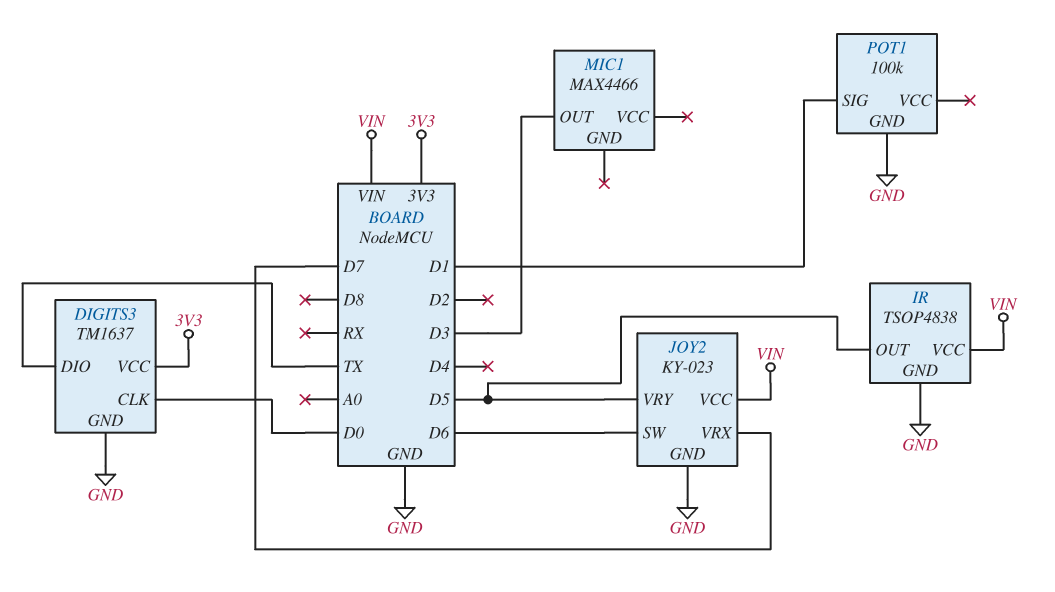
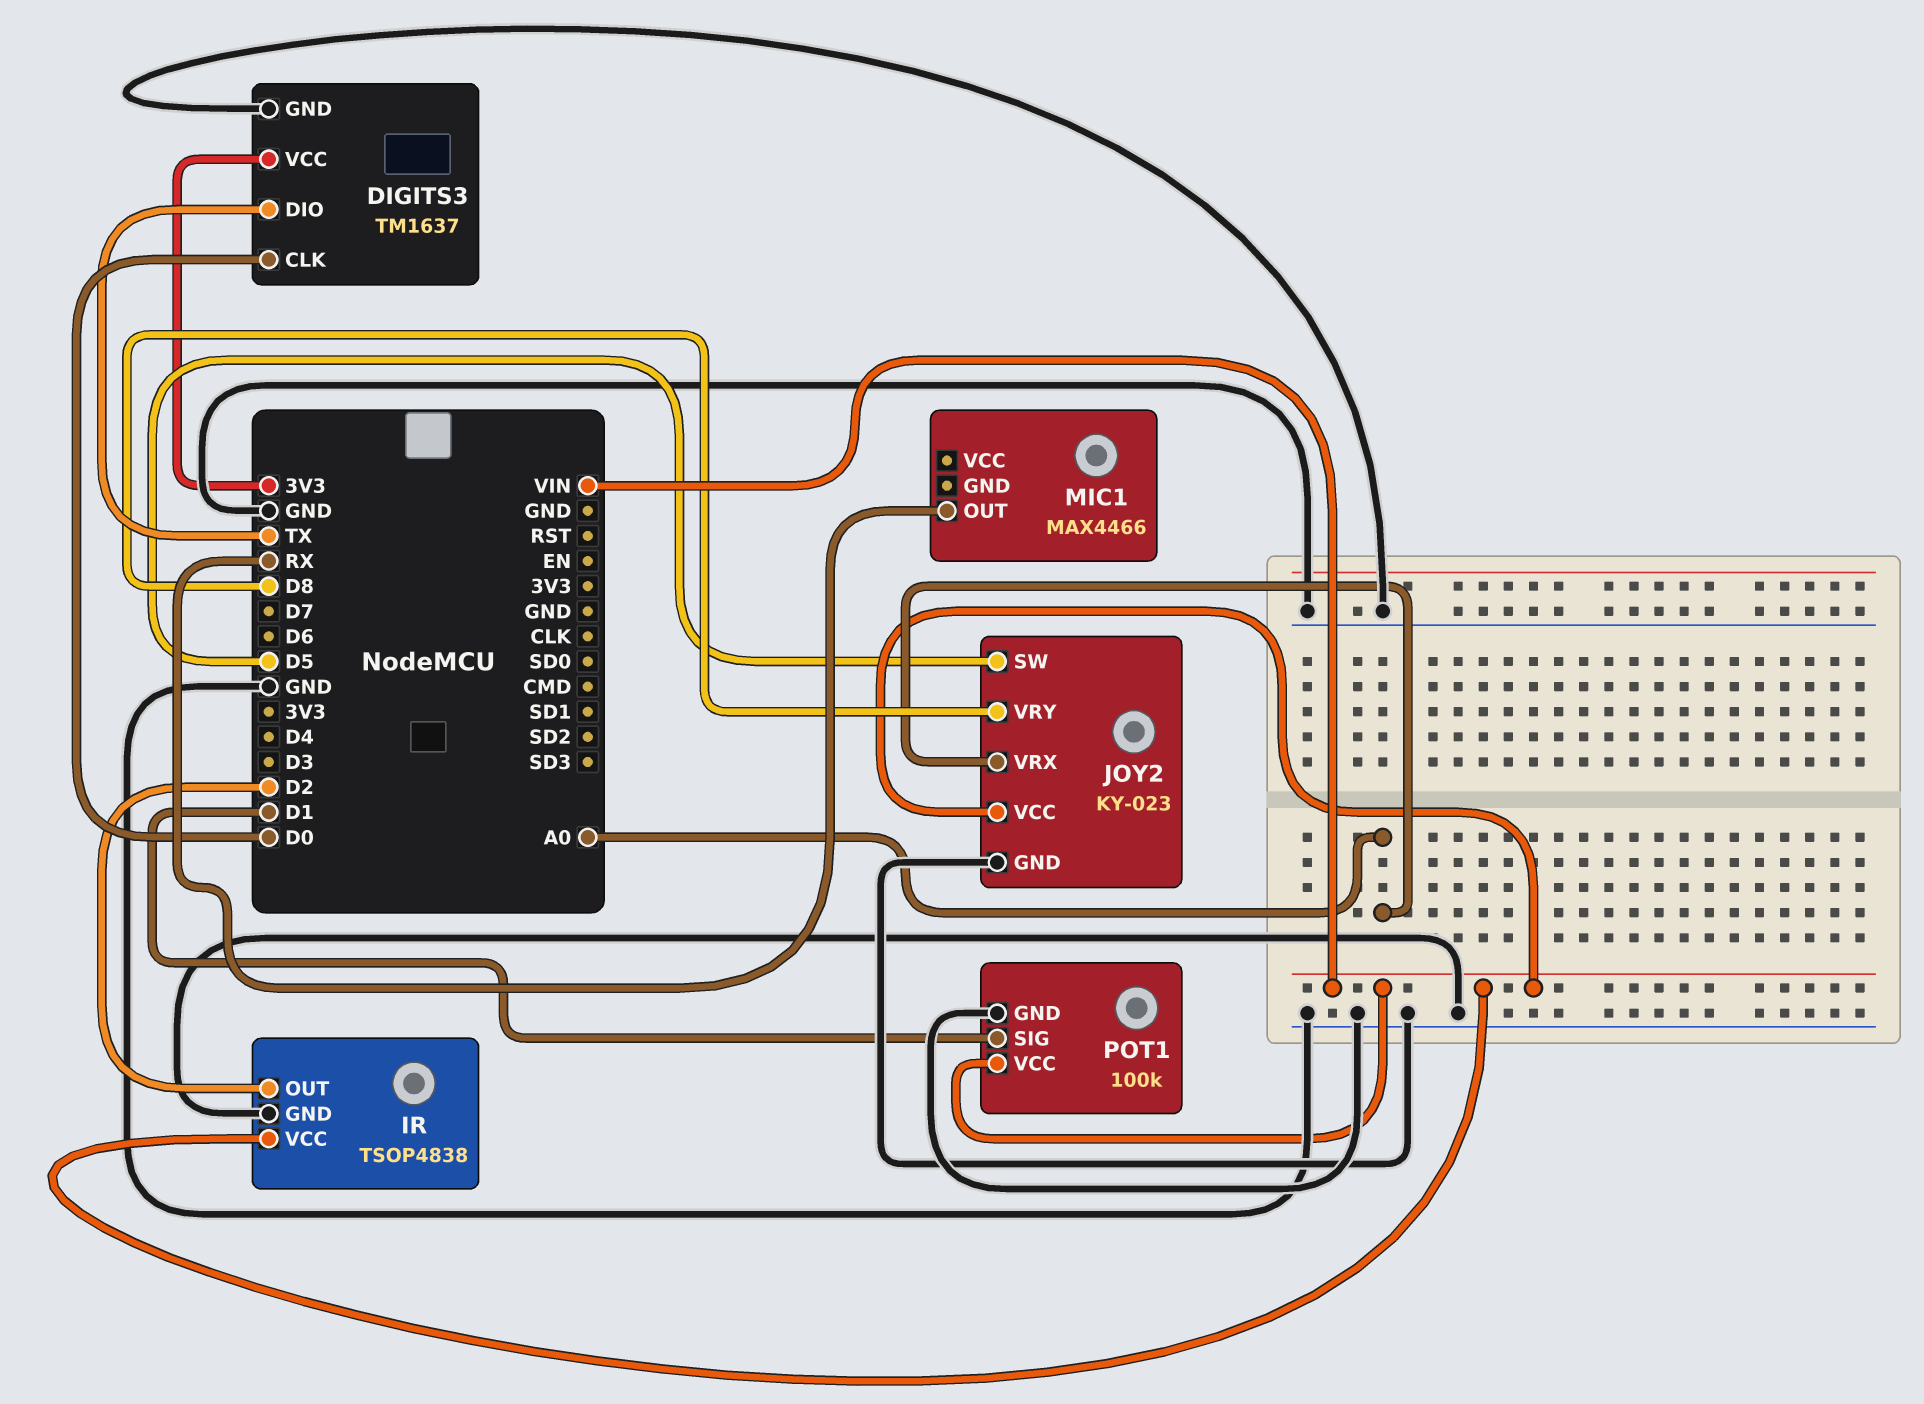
IR pin OUT: D5 -> D2
JOY2 pin SW: D6 -> D5
JOY2 pin VRX: D7 -> A0
JOY2 pin VRY: D5 -> D8
MIC1 pin OUT: D3 -> RX
POT1 pin VCC: none -> VIN

